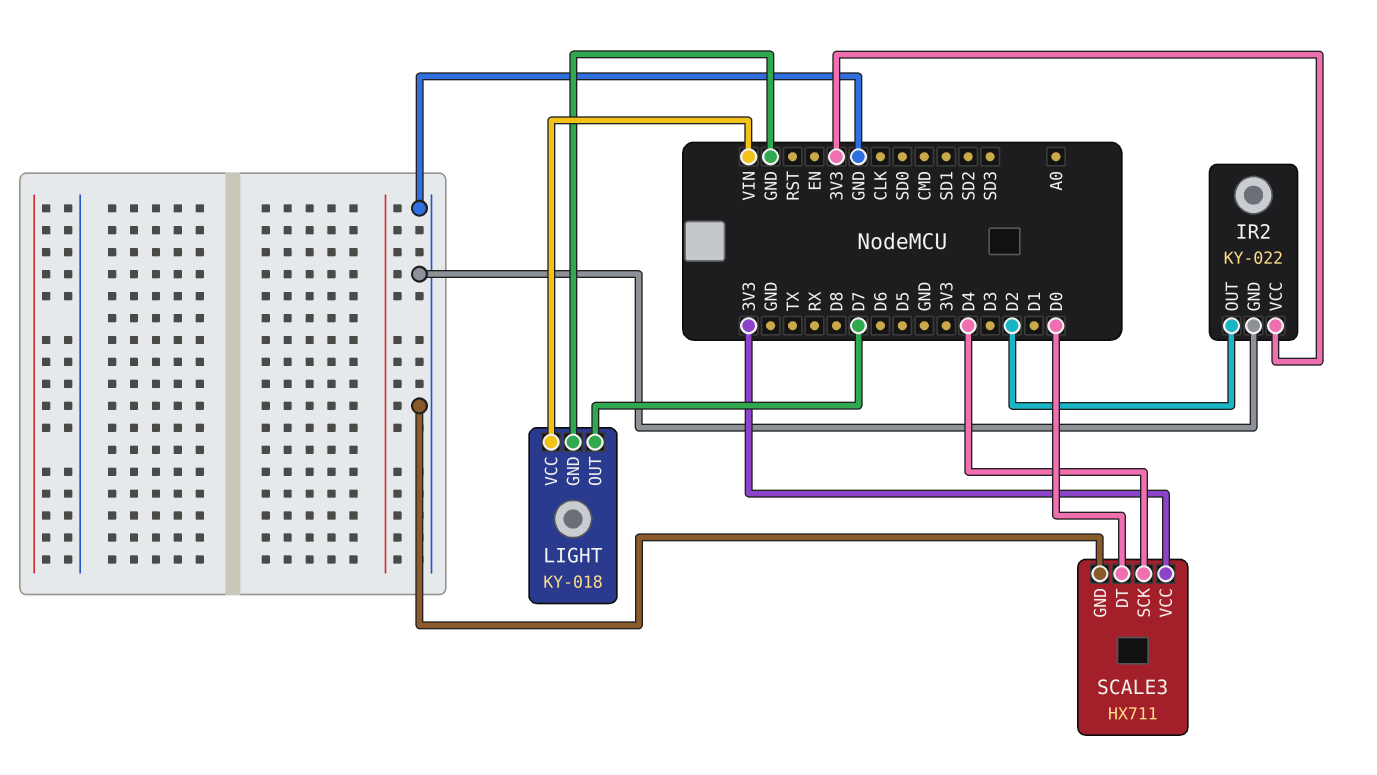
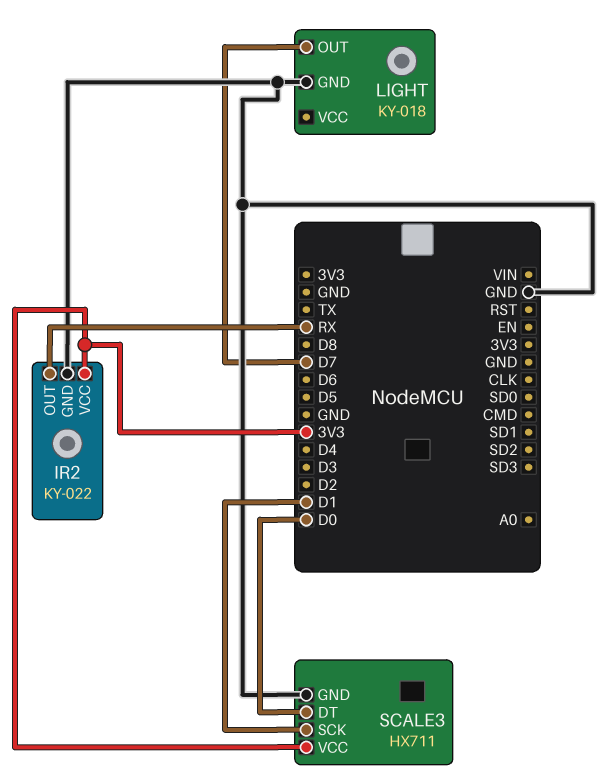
IR2 pin OUT: D2 -> RX
LIGHT pin VCC: VIN -> none
SCALE3 pin SCK: D4 -> D1

